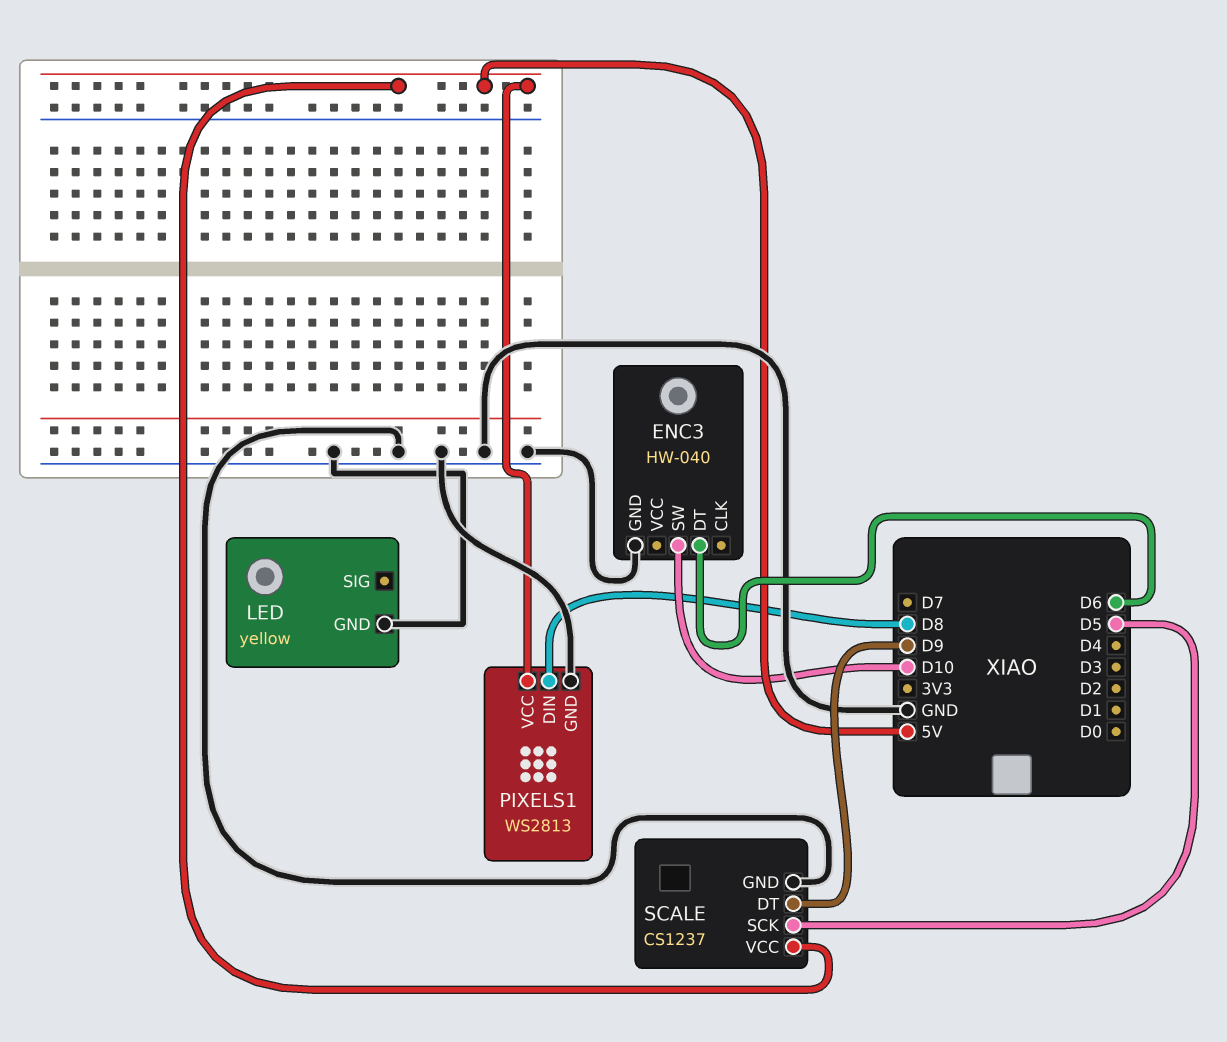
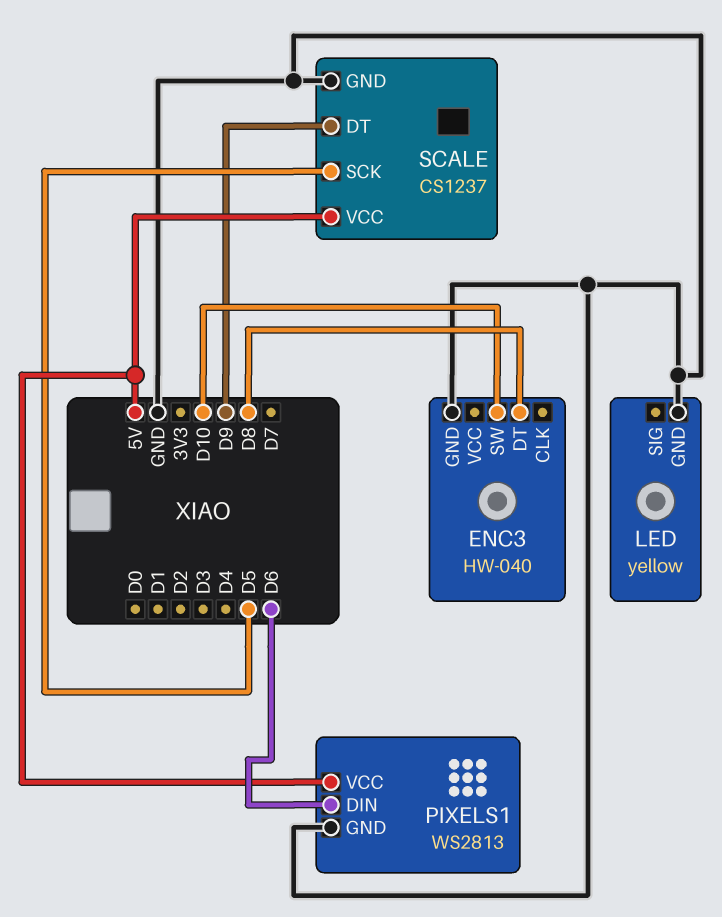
ENC3 pin DT: D6 -> D8
PIXELS1 pin DIN: D8 -> D6

